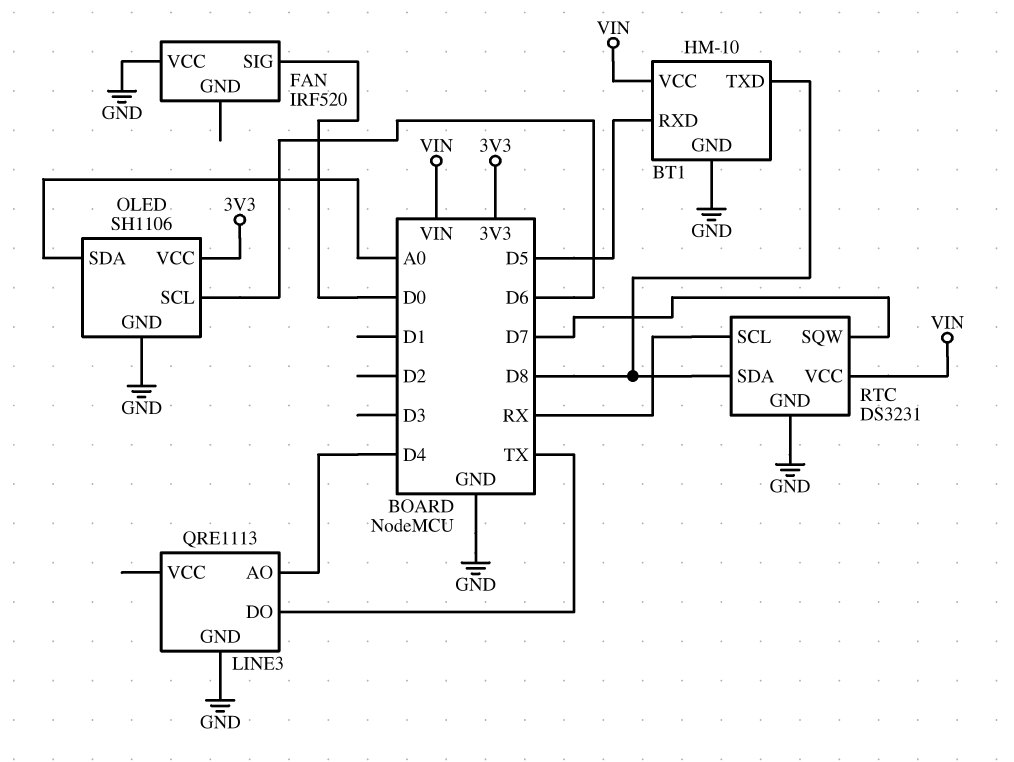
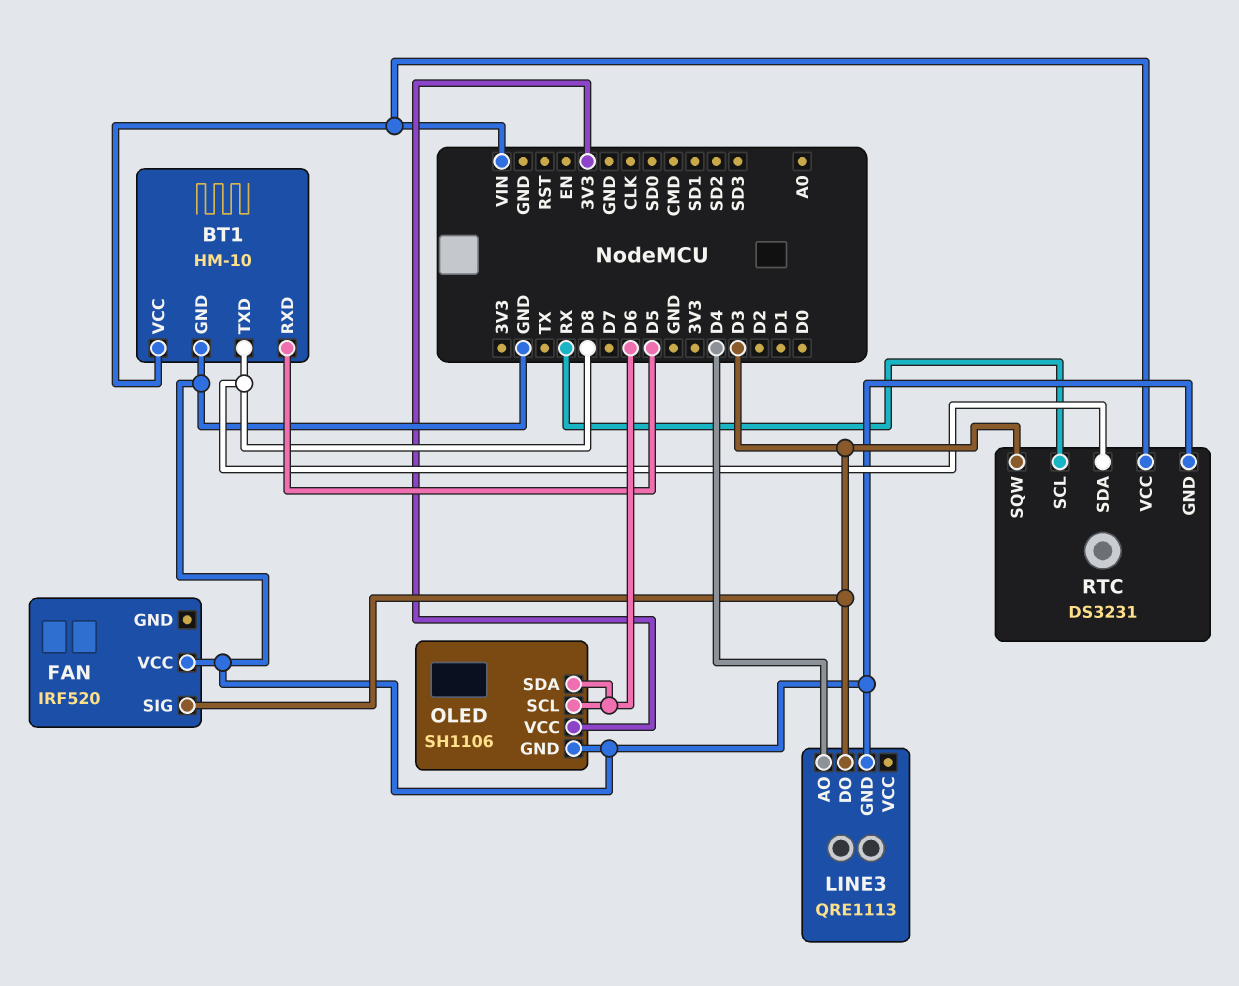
FAN pin SIG: D0 -> D3
LINE3 pin DO: TX -> D3
OLED pin SDA: A0 -> D6
RTC pin SQW: D7 -> D3

